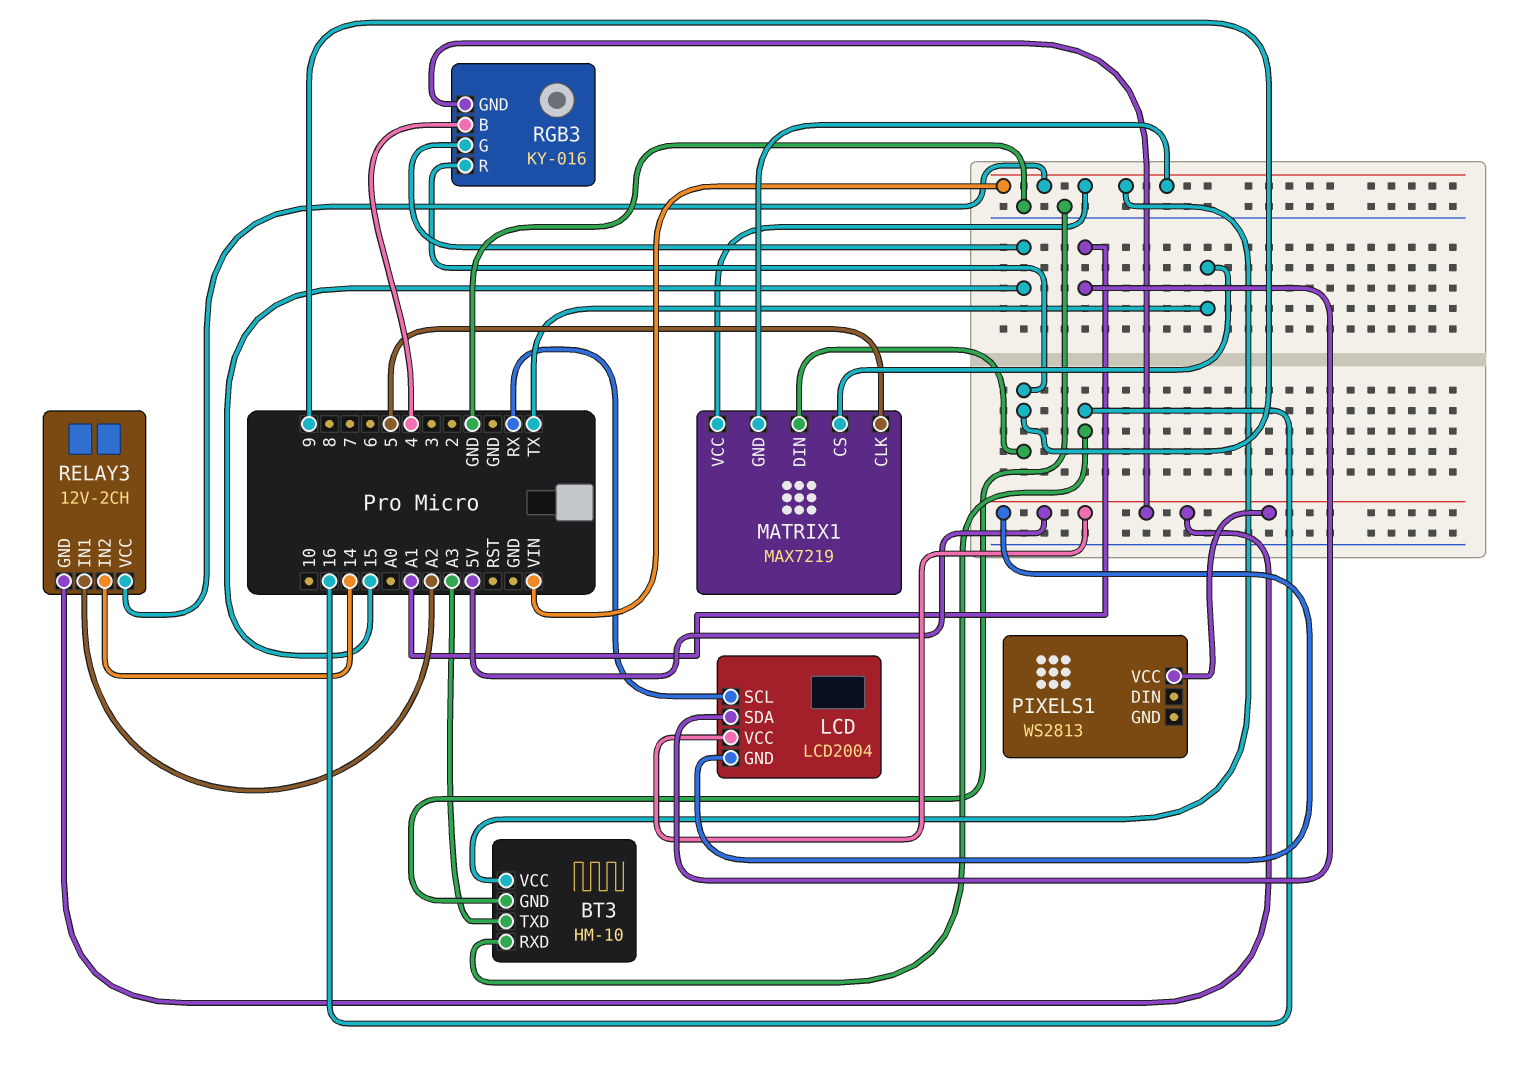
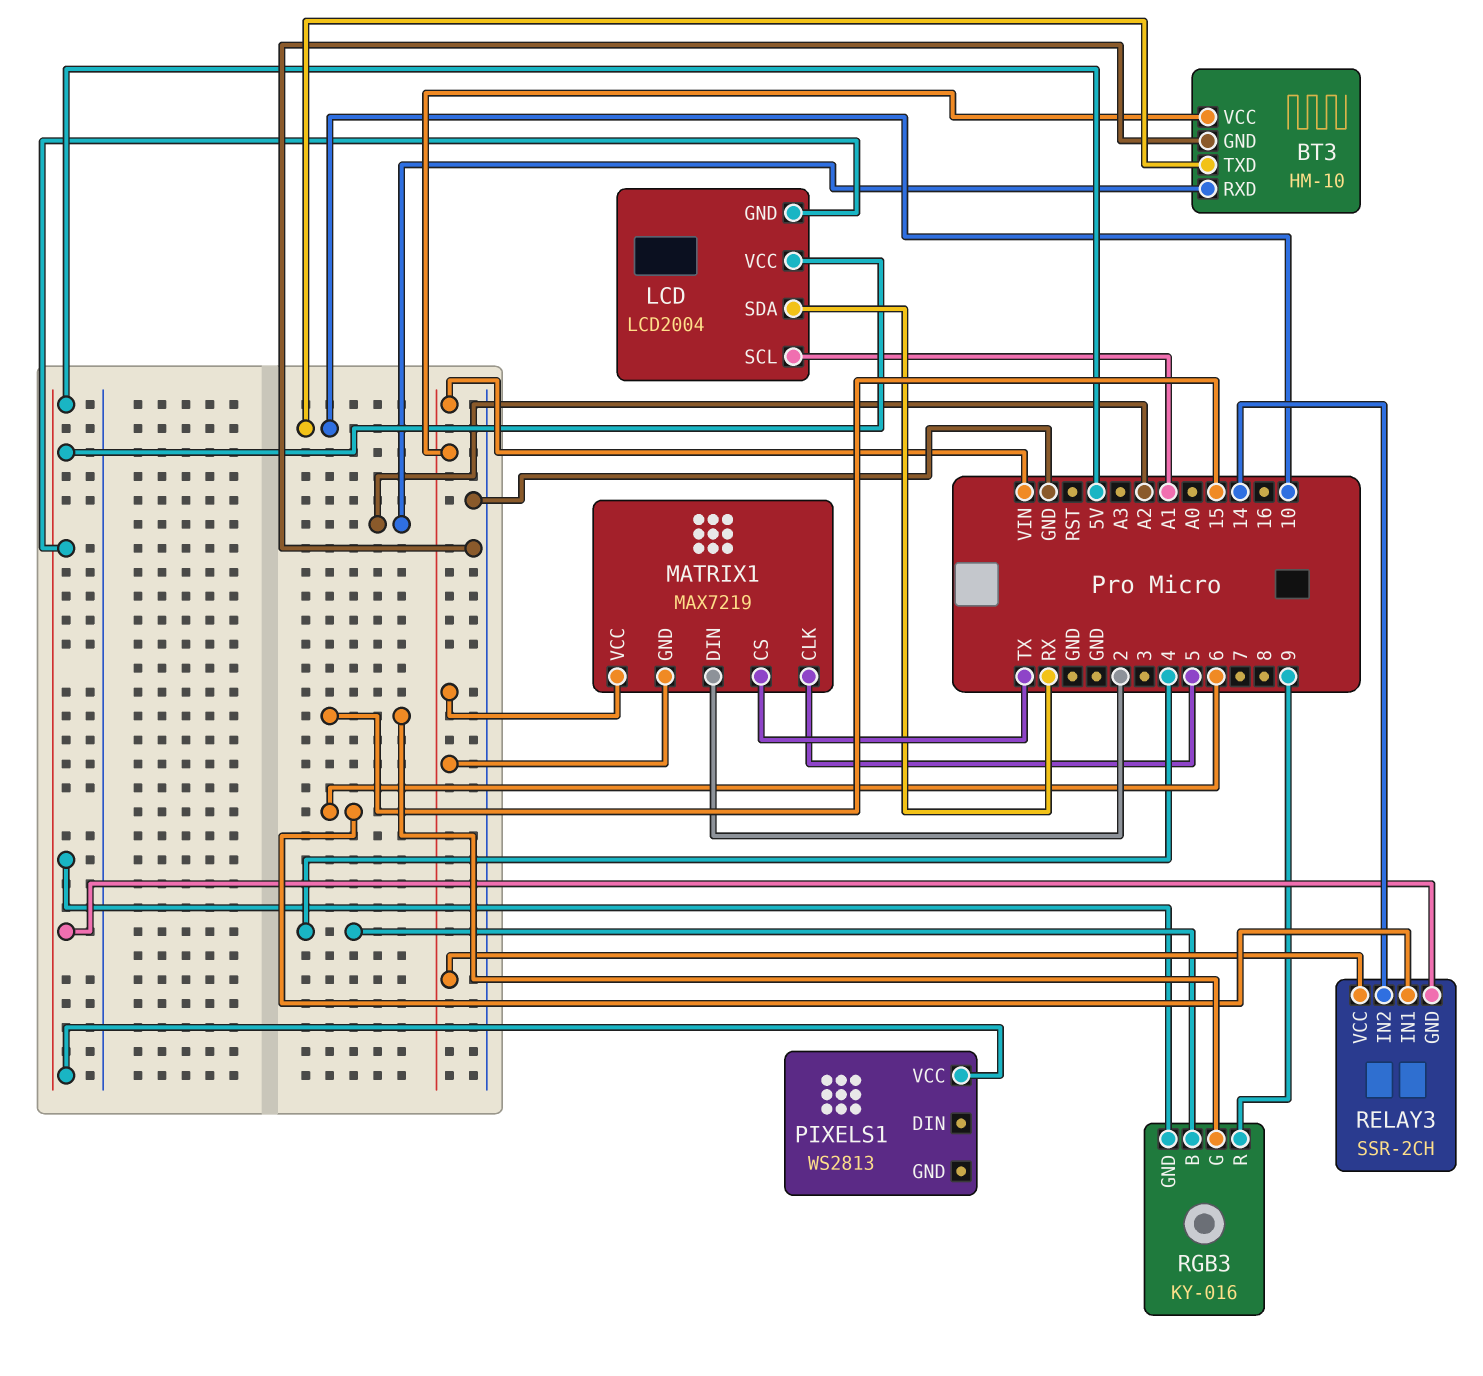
BT3 pin RXD: 16 -> A2
BT3 pin TXD: A3 -> 10
LCD pin SCL: RX -> A1
LCD pin SDA: A1 -> RX
MATRIX1 pin DIN: 9 -> 2
RELAY3: 12V-2CH -> SSR-2CH
RELAY3 pin IN1: A2 -> 6

